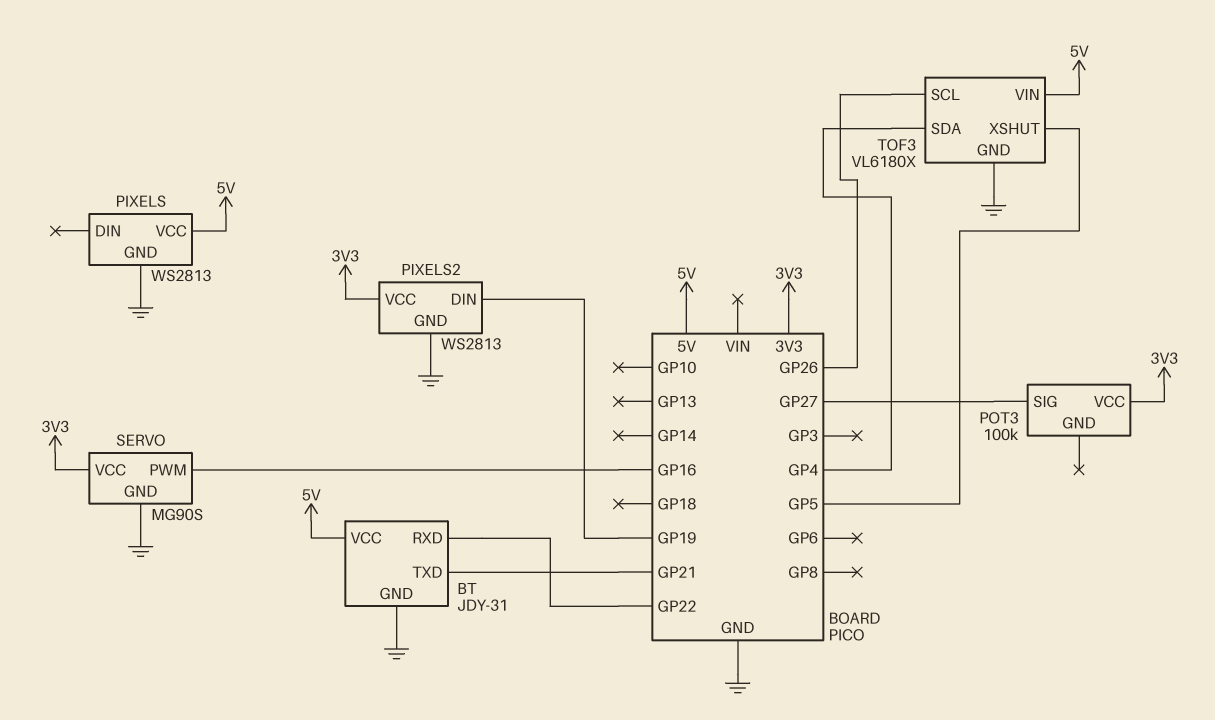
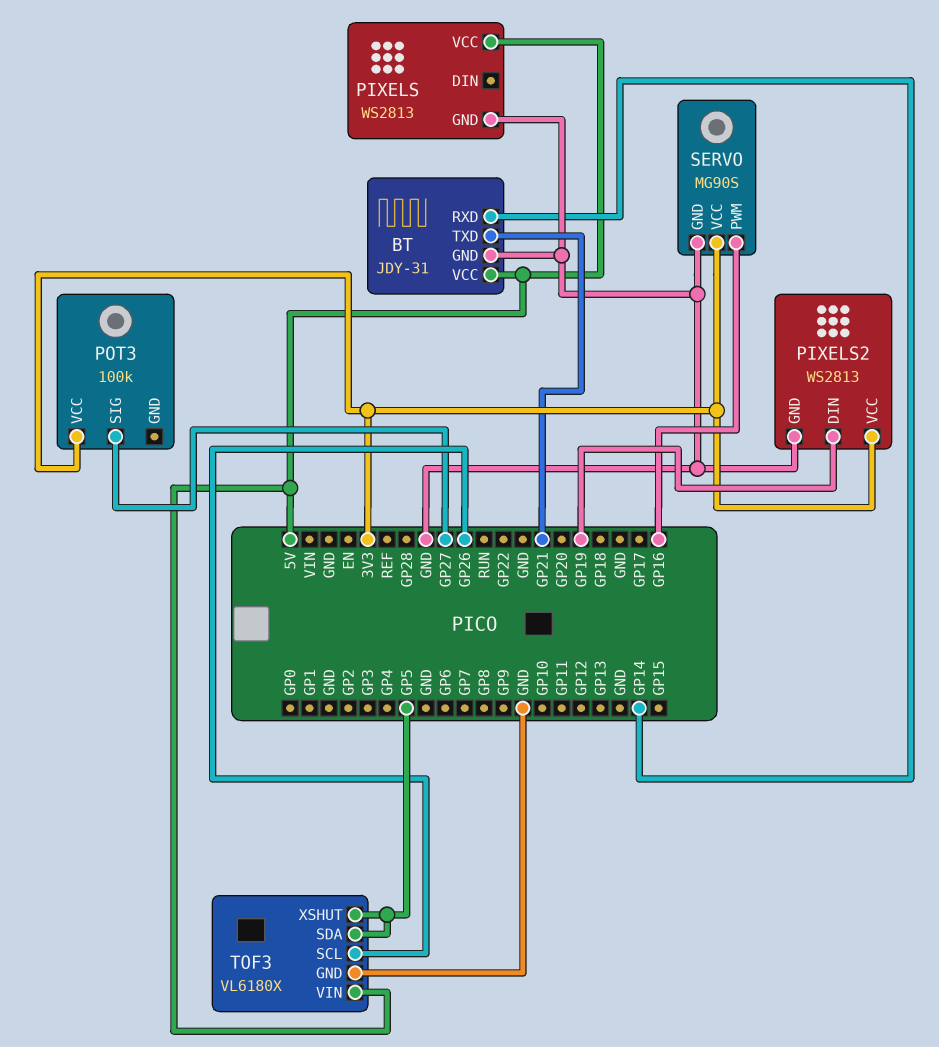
BT pin RXD: GP22 -> GP14
TOF3 pin SDA: GP4 -> GP5

